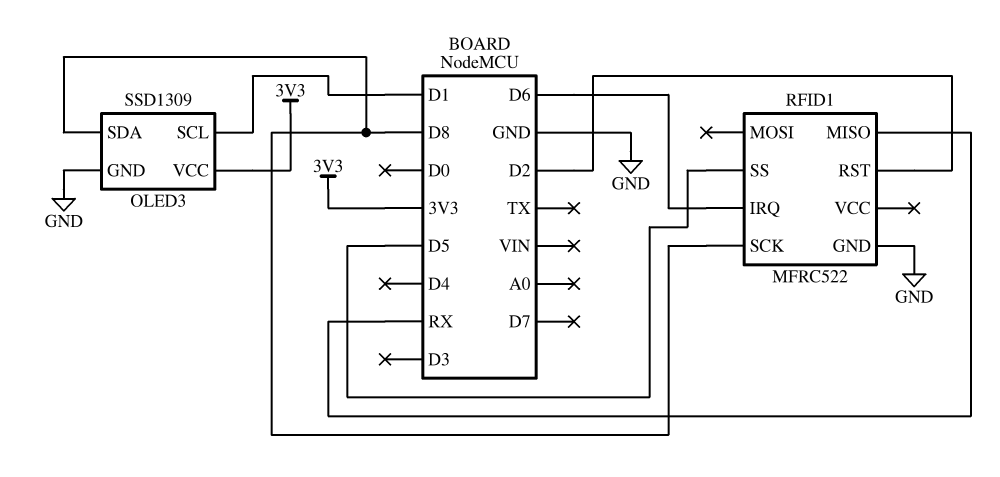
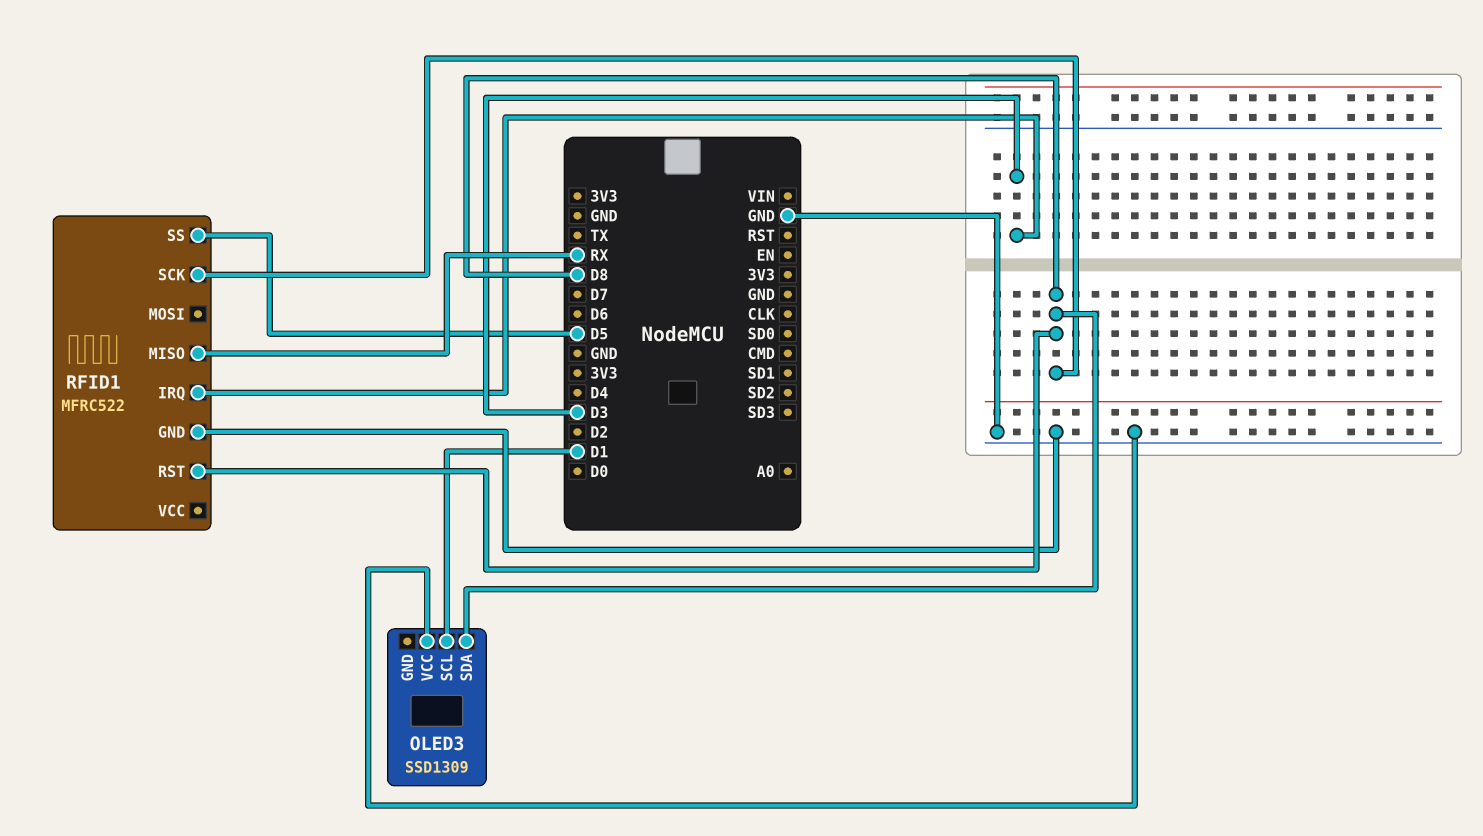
OLED3 pin GND: GND -> none
OLED3 pin VCC: 3V3 -> GND
RFID1 pin IRQ: D6 -> D3
RFID1 pin RST: D2 -> D8

